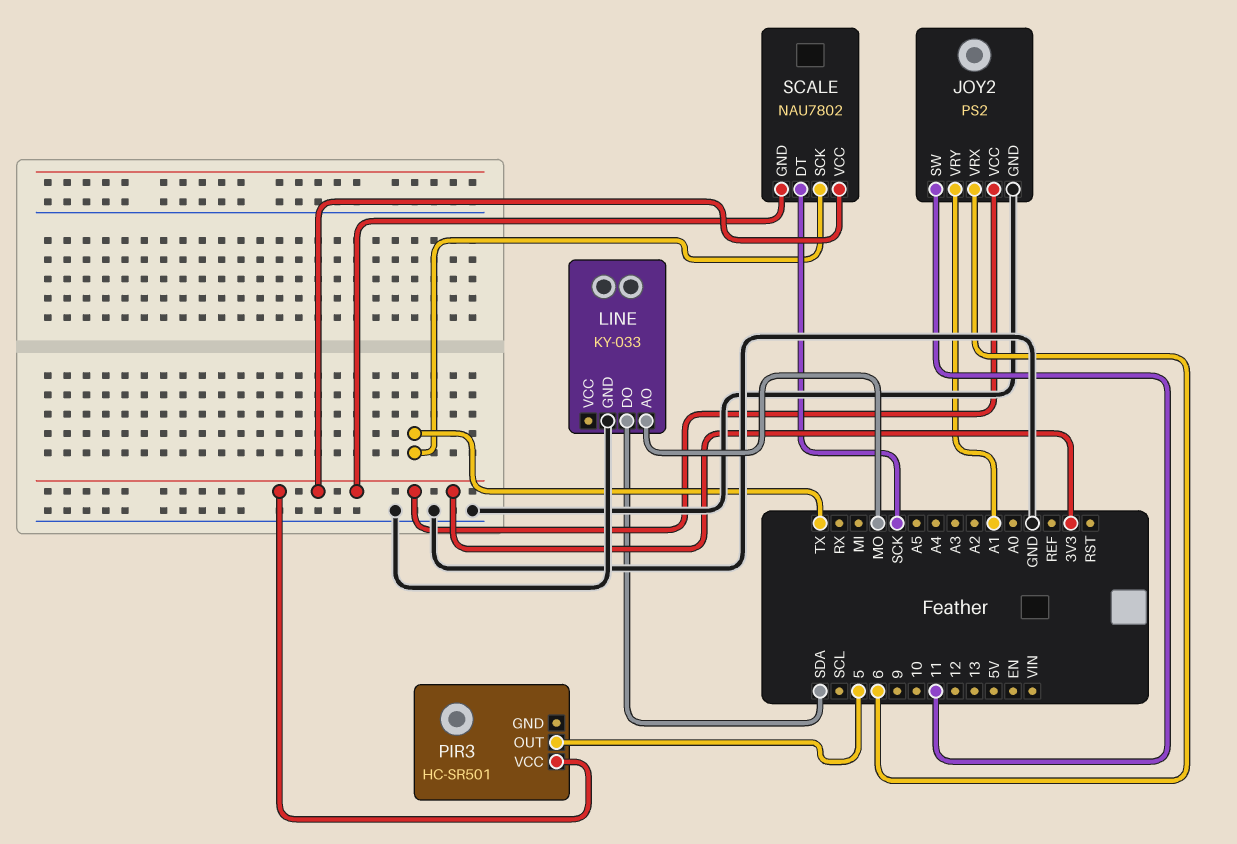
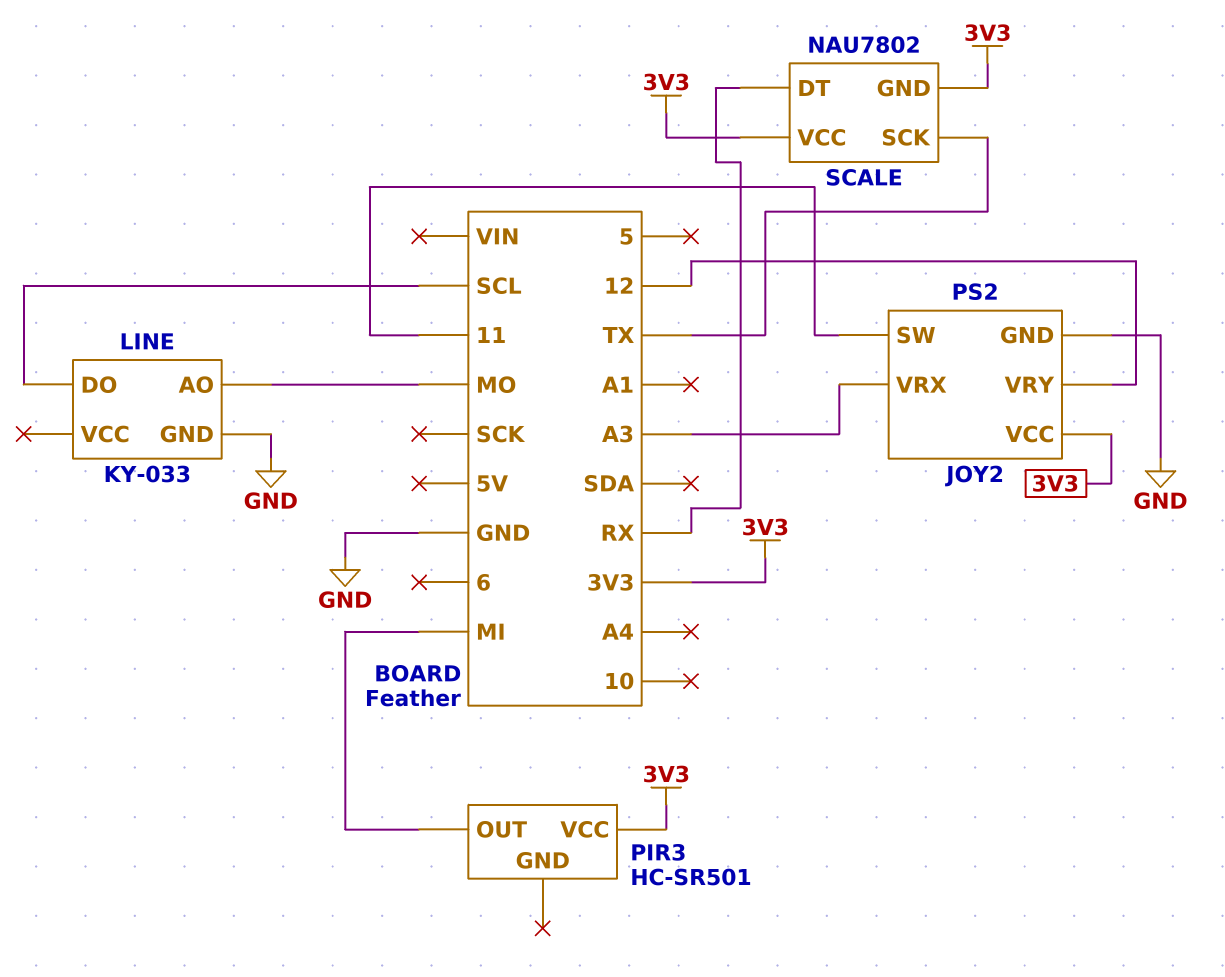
JOY2 pin VRX: 6 -> A3
JOY2 pin VRY: A1 -> 12
LINE pin DO: SDA -> SCL
PIR3 pin OUT: 5 -> MI
SCALE pin DT: SCK -> RX

